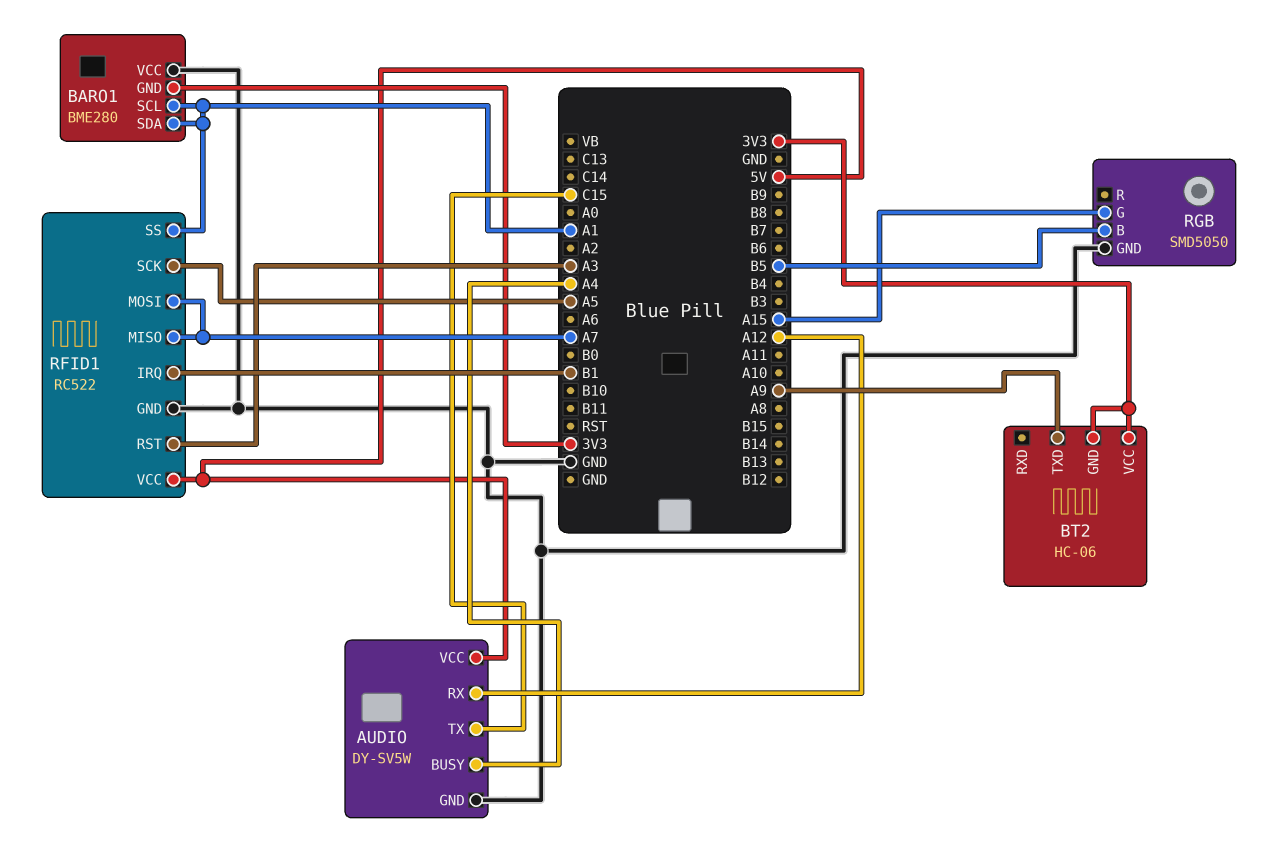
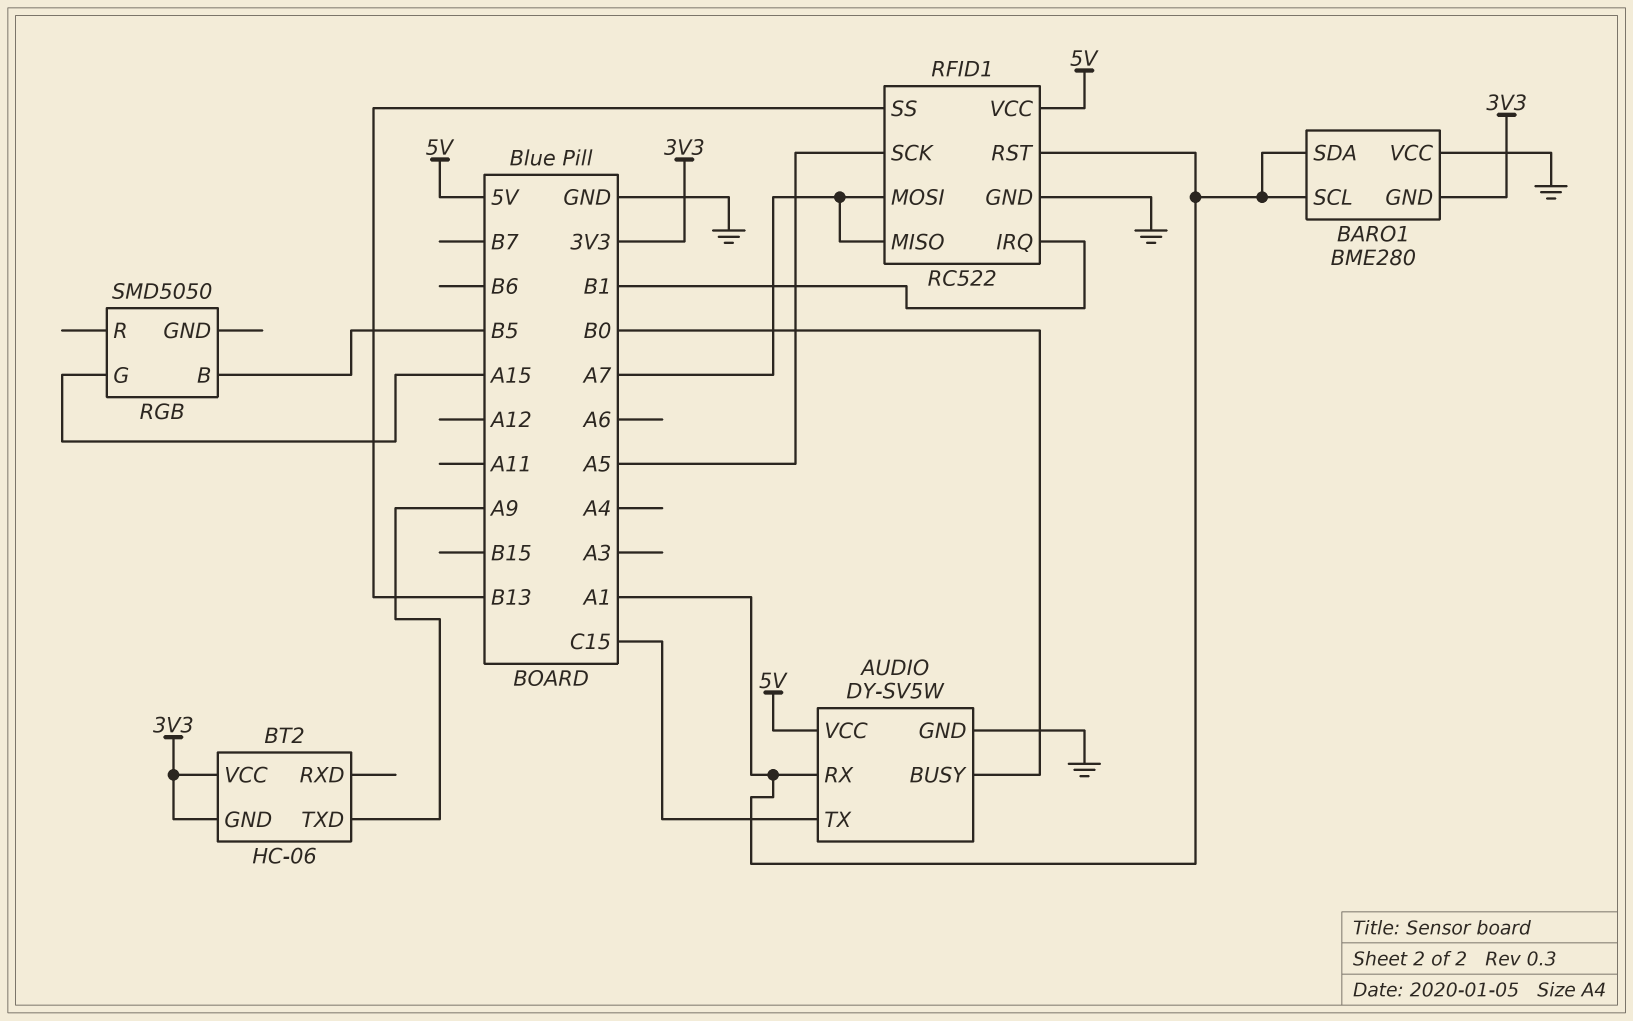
AUDIO pin BUSY: A4 -> B0
AUDIO pin RX: A12 -> A1
RFID1 pin RST: A3 -> A1
RFID1 pin SS: A1 -> B13
RGB pin GND: GND -> none

